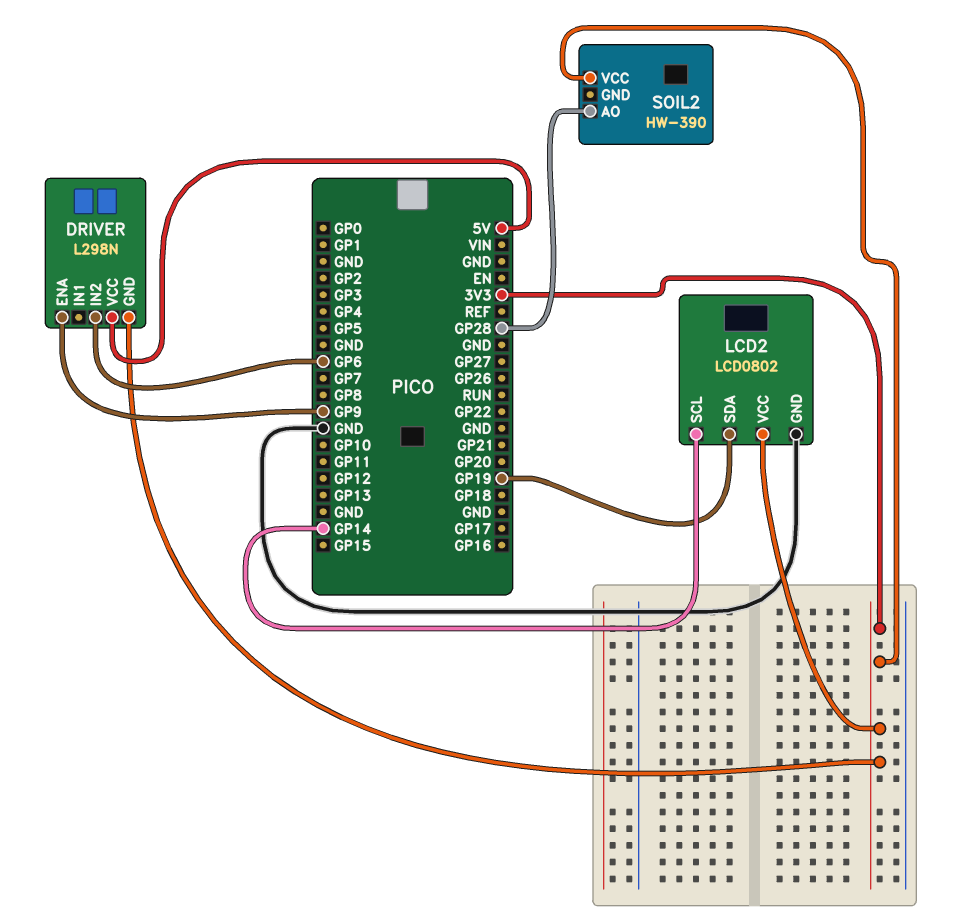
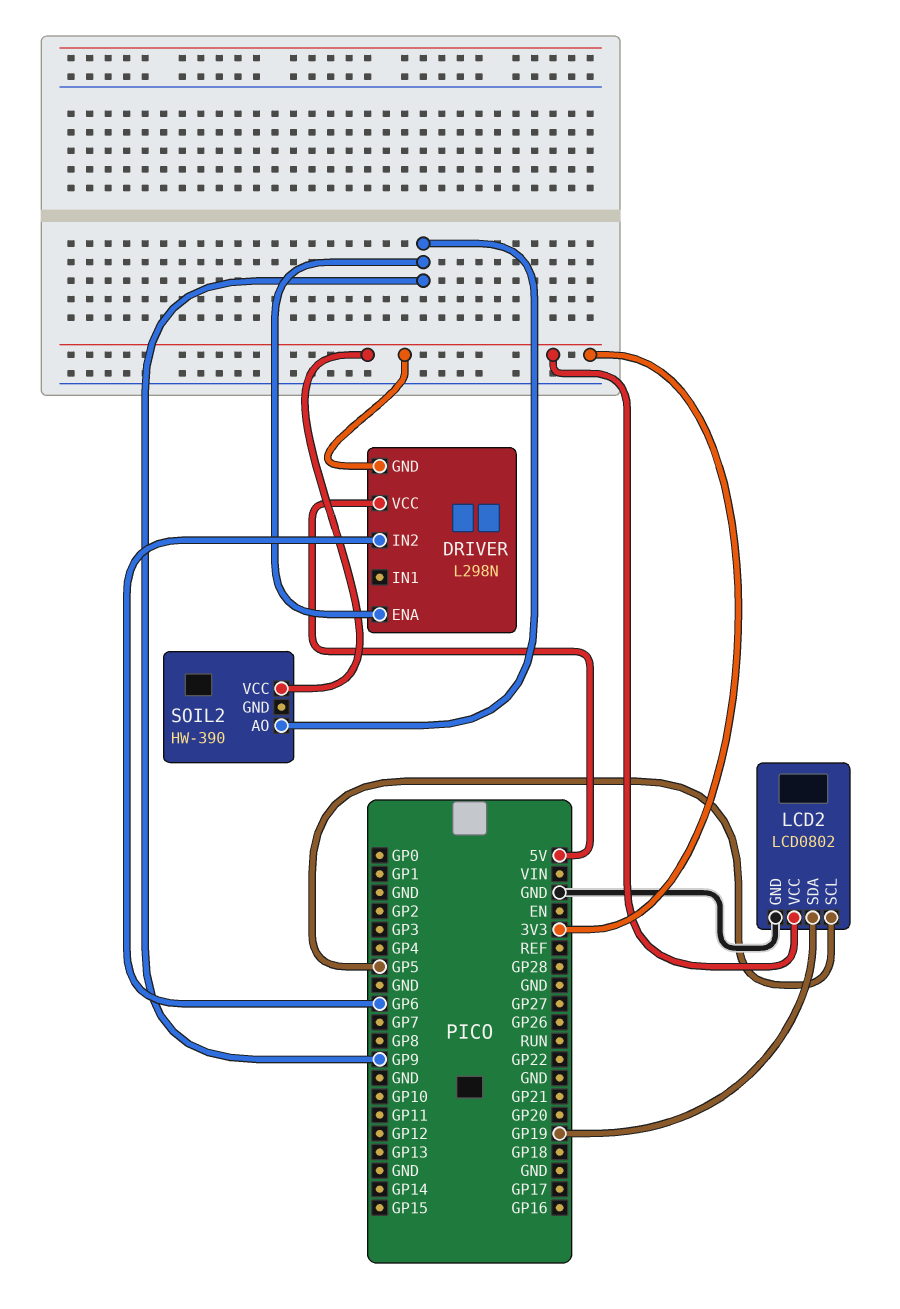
LCD2 pin SCL: GP14 -> GP5
SOIL2 pin AO: GP28 -> GP9

